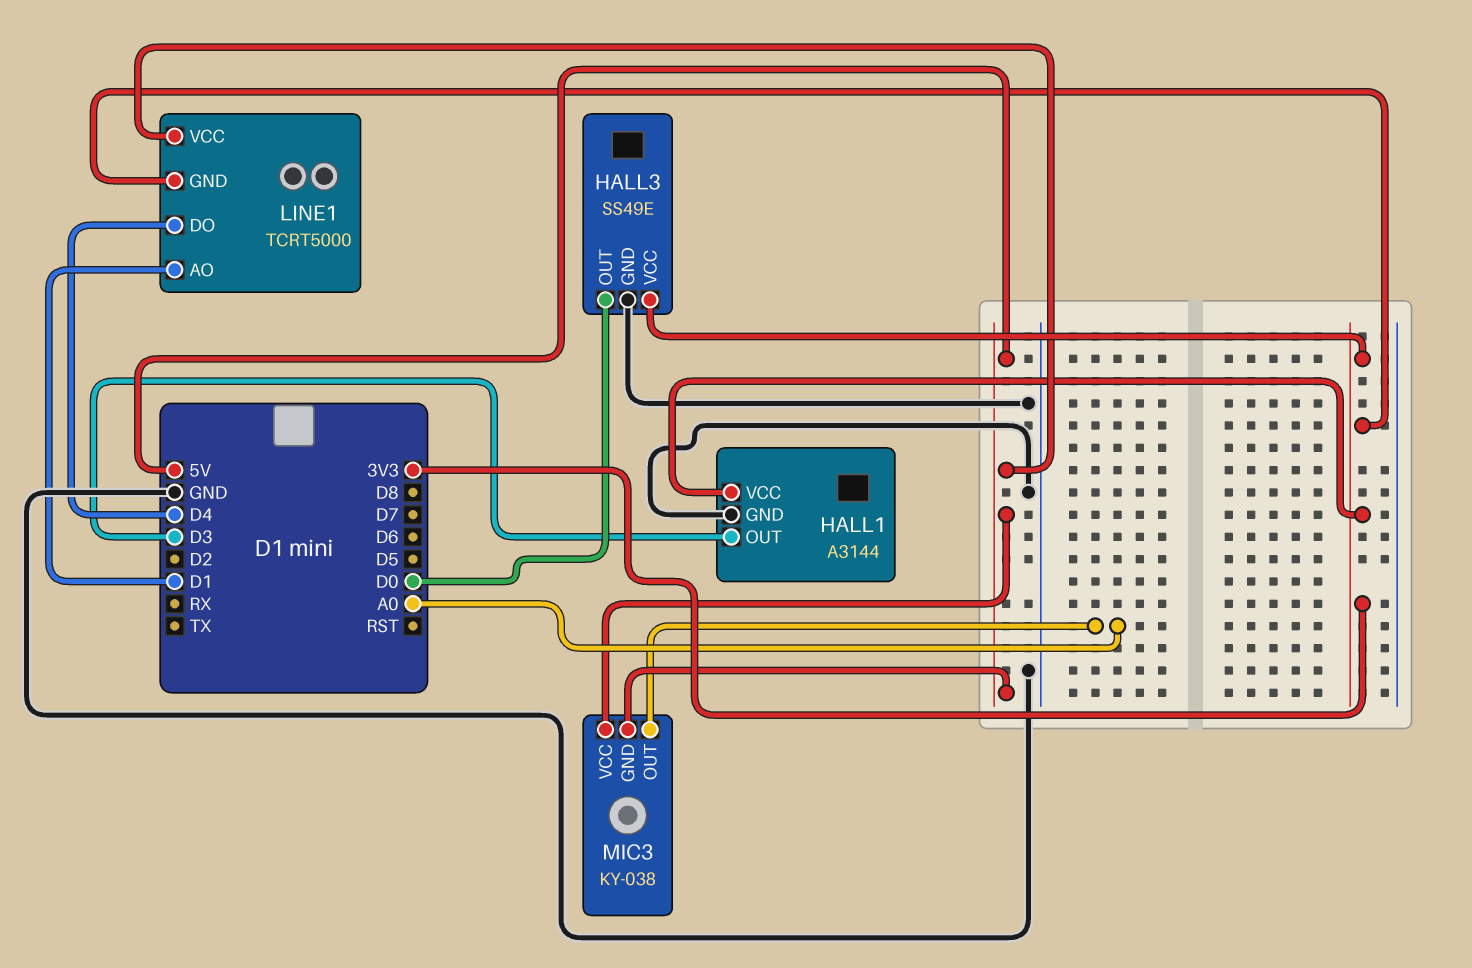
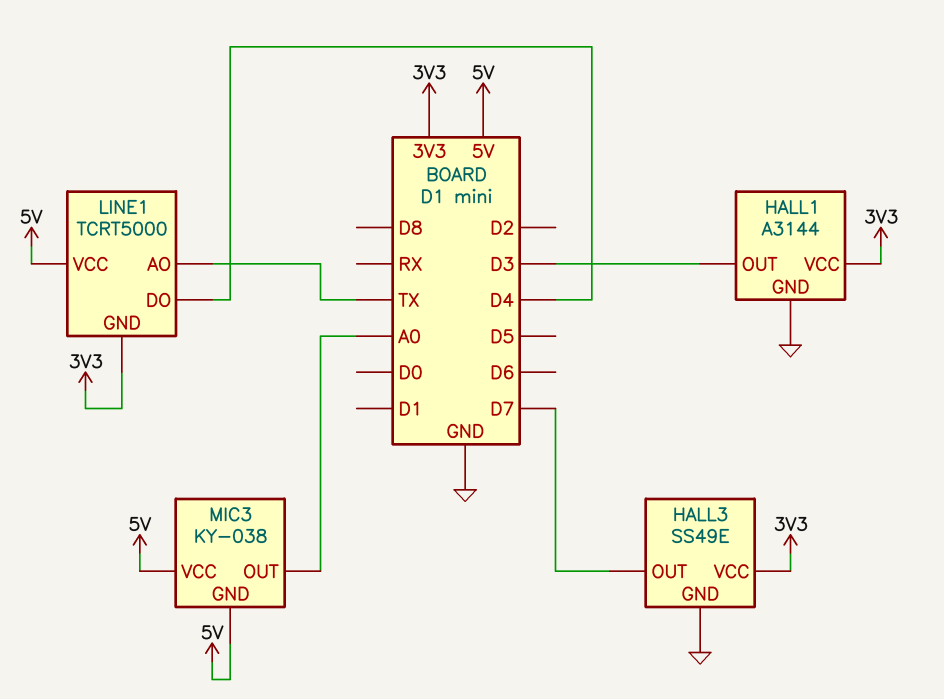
HALL3 pin OUT: D0 -> D7
LINE1 pin AO: D1 -> TX

